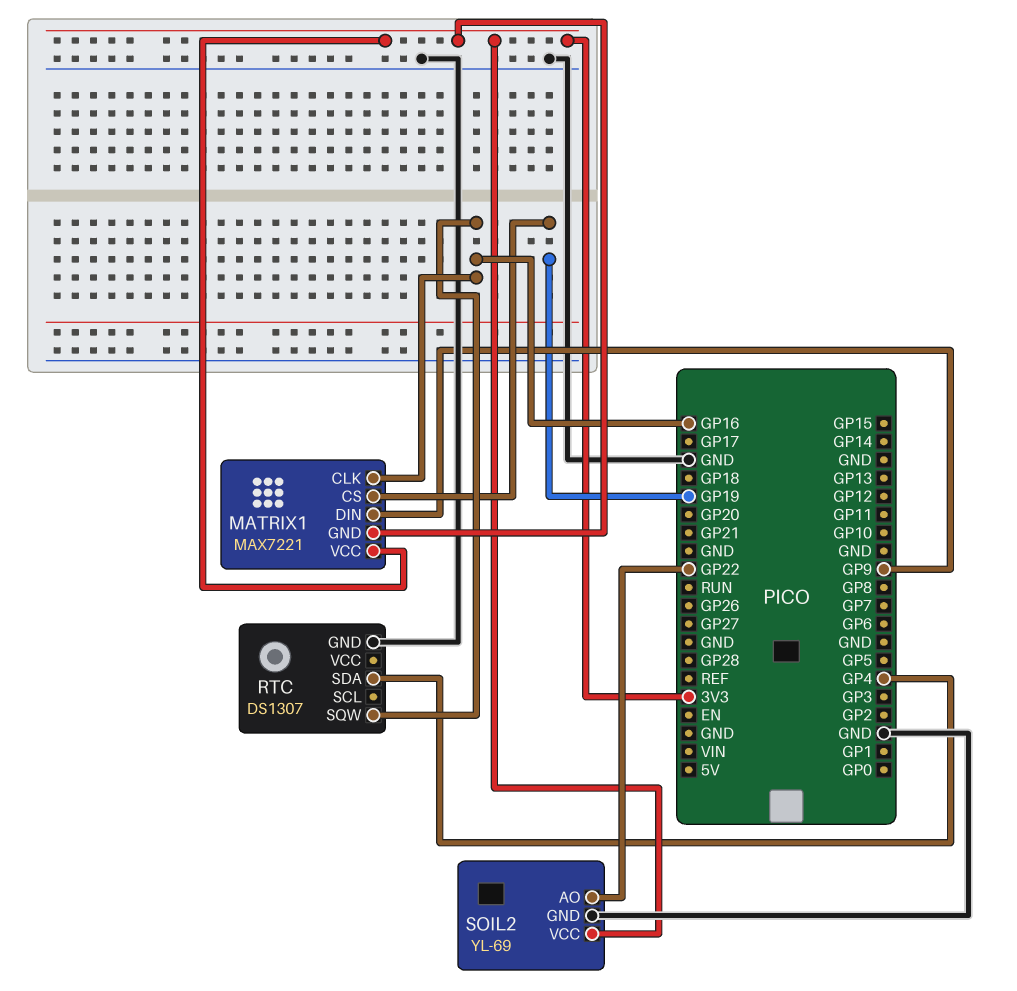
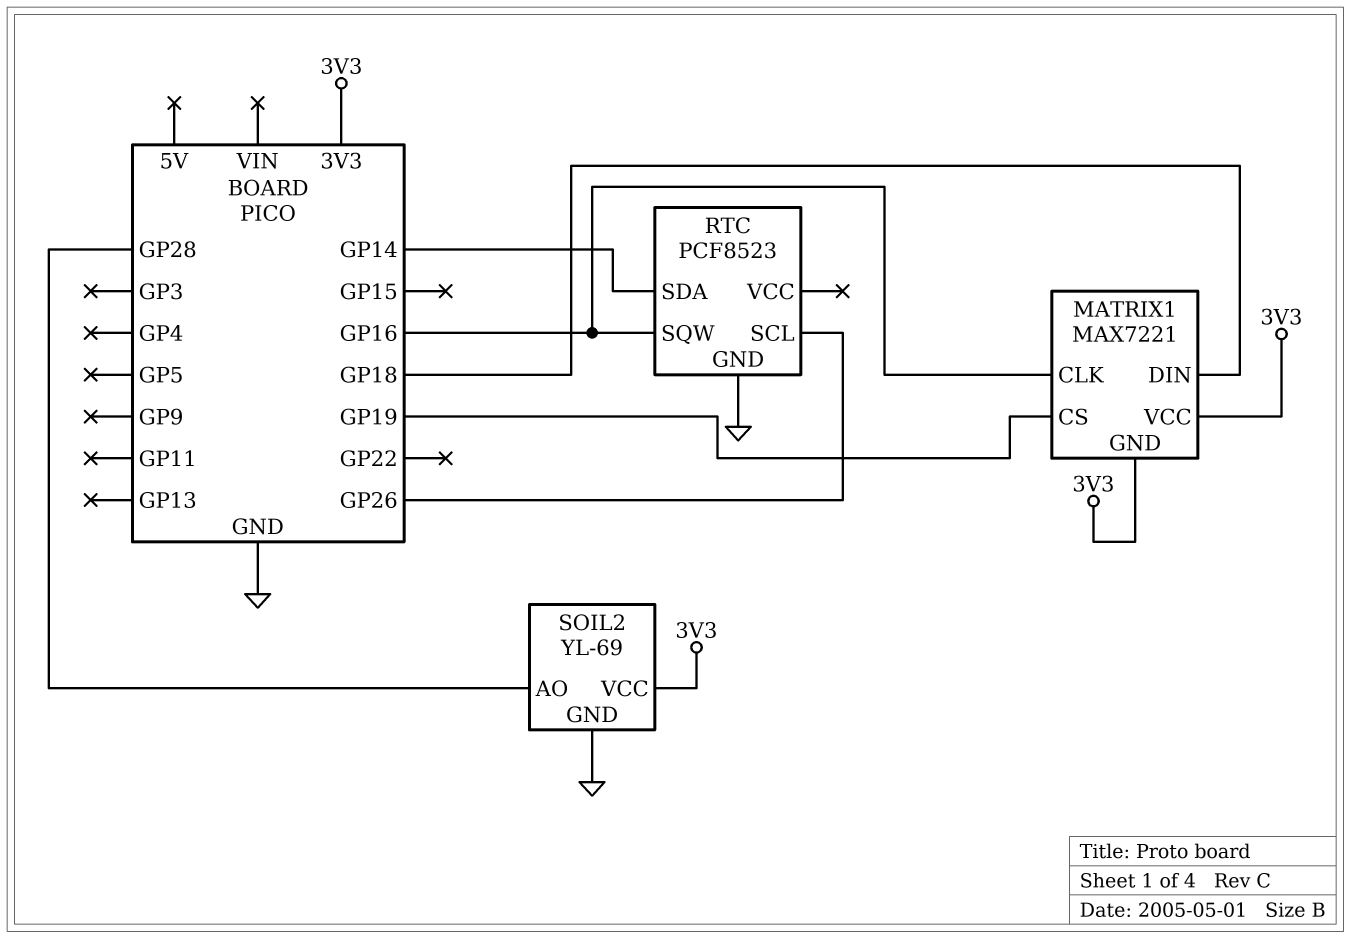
MATRIX1 pin DIN: GP9 -> GP18
RTC: DS1307 -> PCF8523
RTC pin SCL: none -> GP26
RTC pin SDA: GP4 -> GP14
SOIL2 pin AO: GP22 -> GP28

